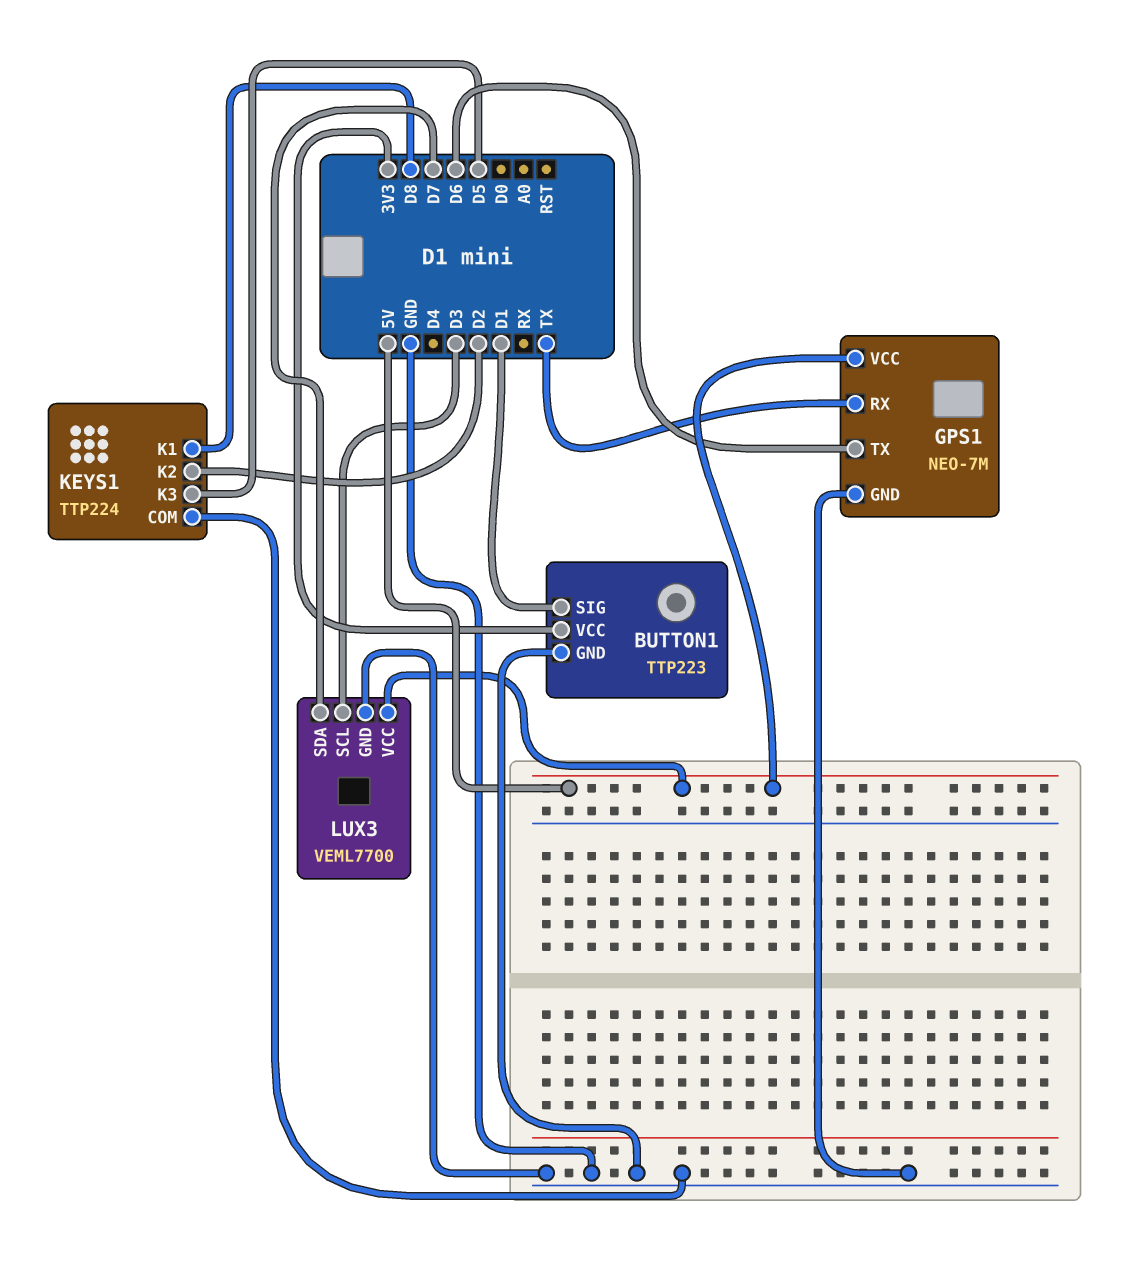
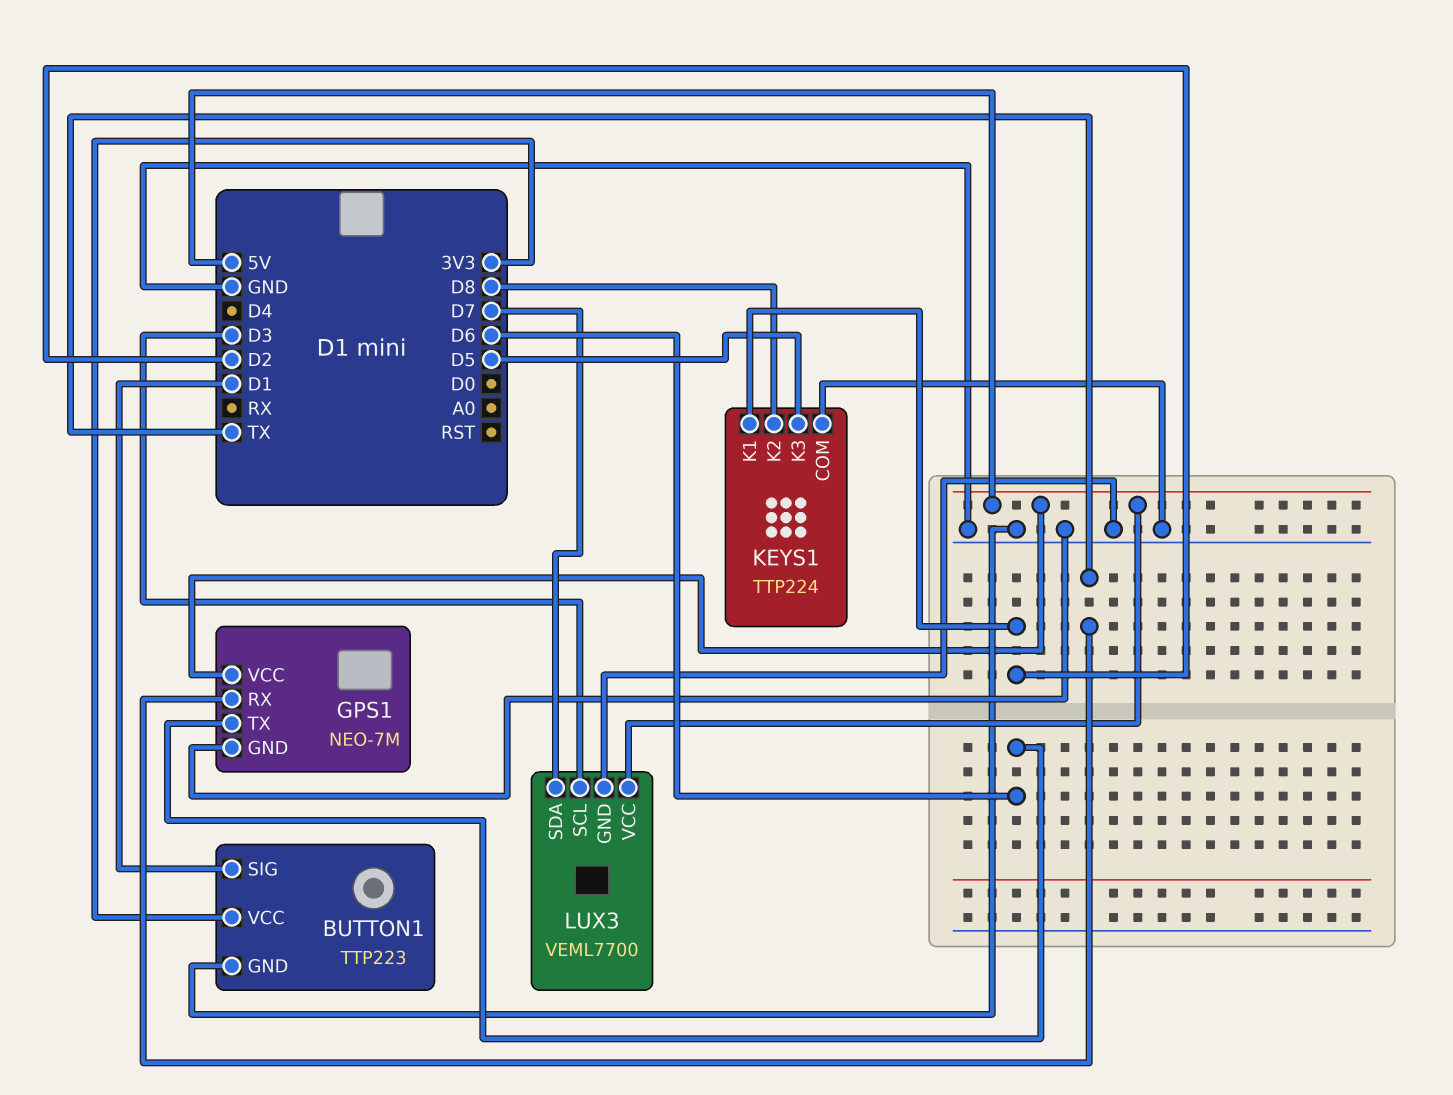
KEYS1 pin K1: D8 -> D2
KEYS1 pin K2: D2 -> D8

